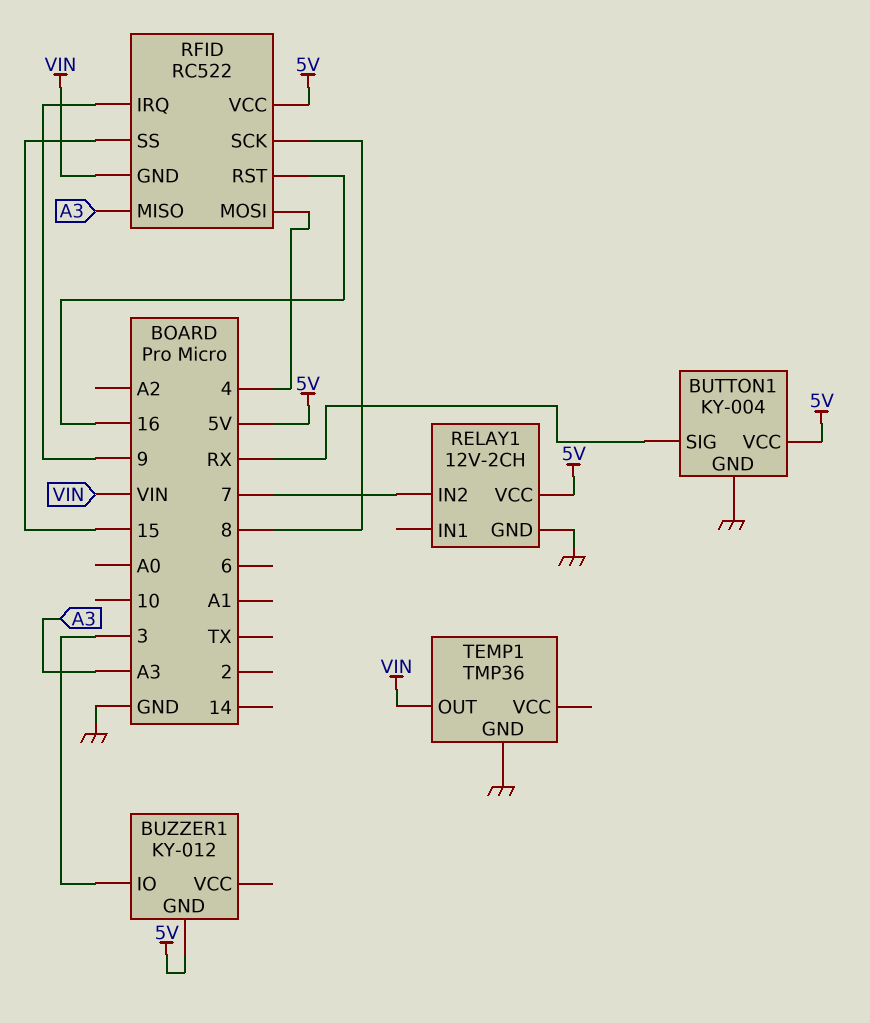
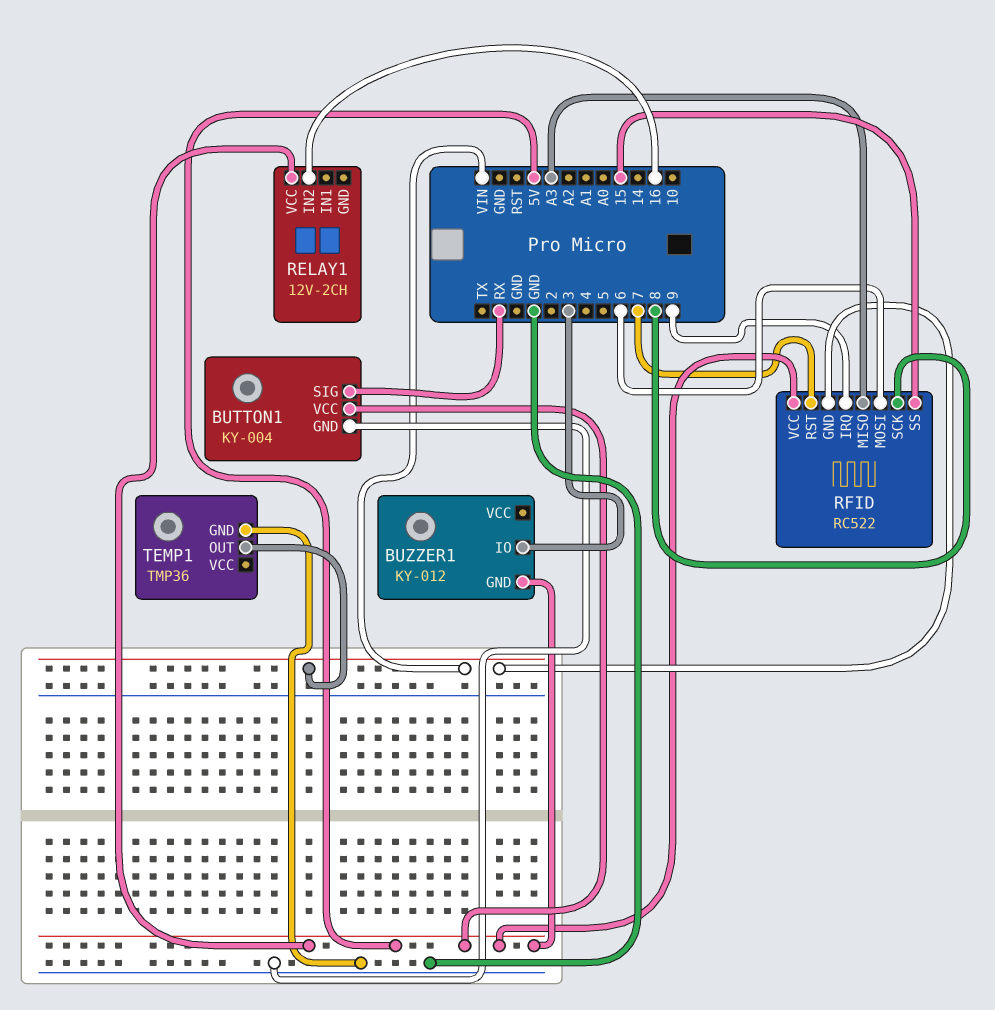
RELAY1 pin GND: GND -> none
RELAY1 pin IN2: 7 -> 16
RFID pin MOSI: 4 -> 6
RFID pin RST: 16 -> 7

